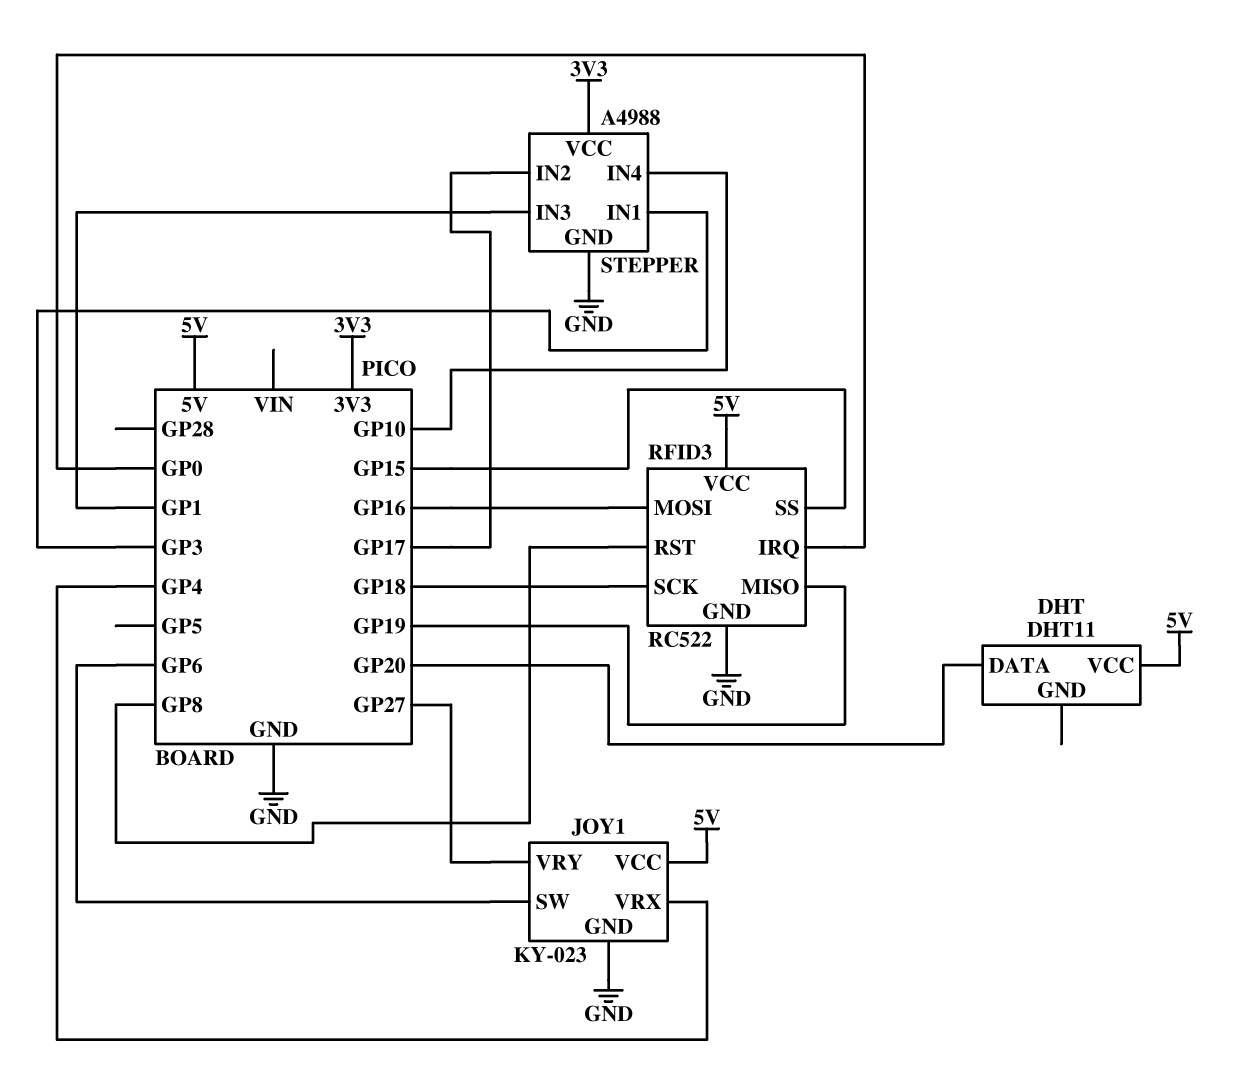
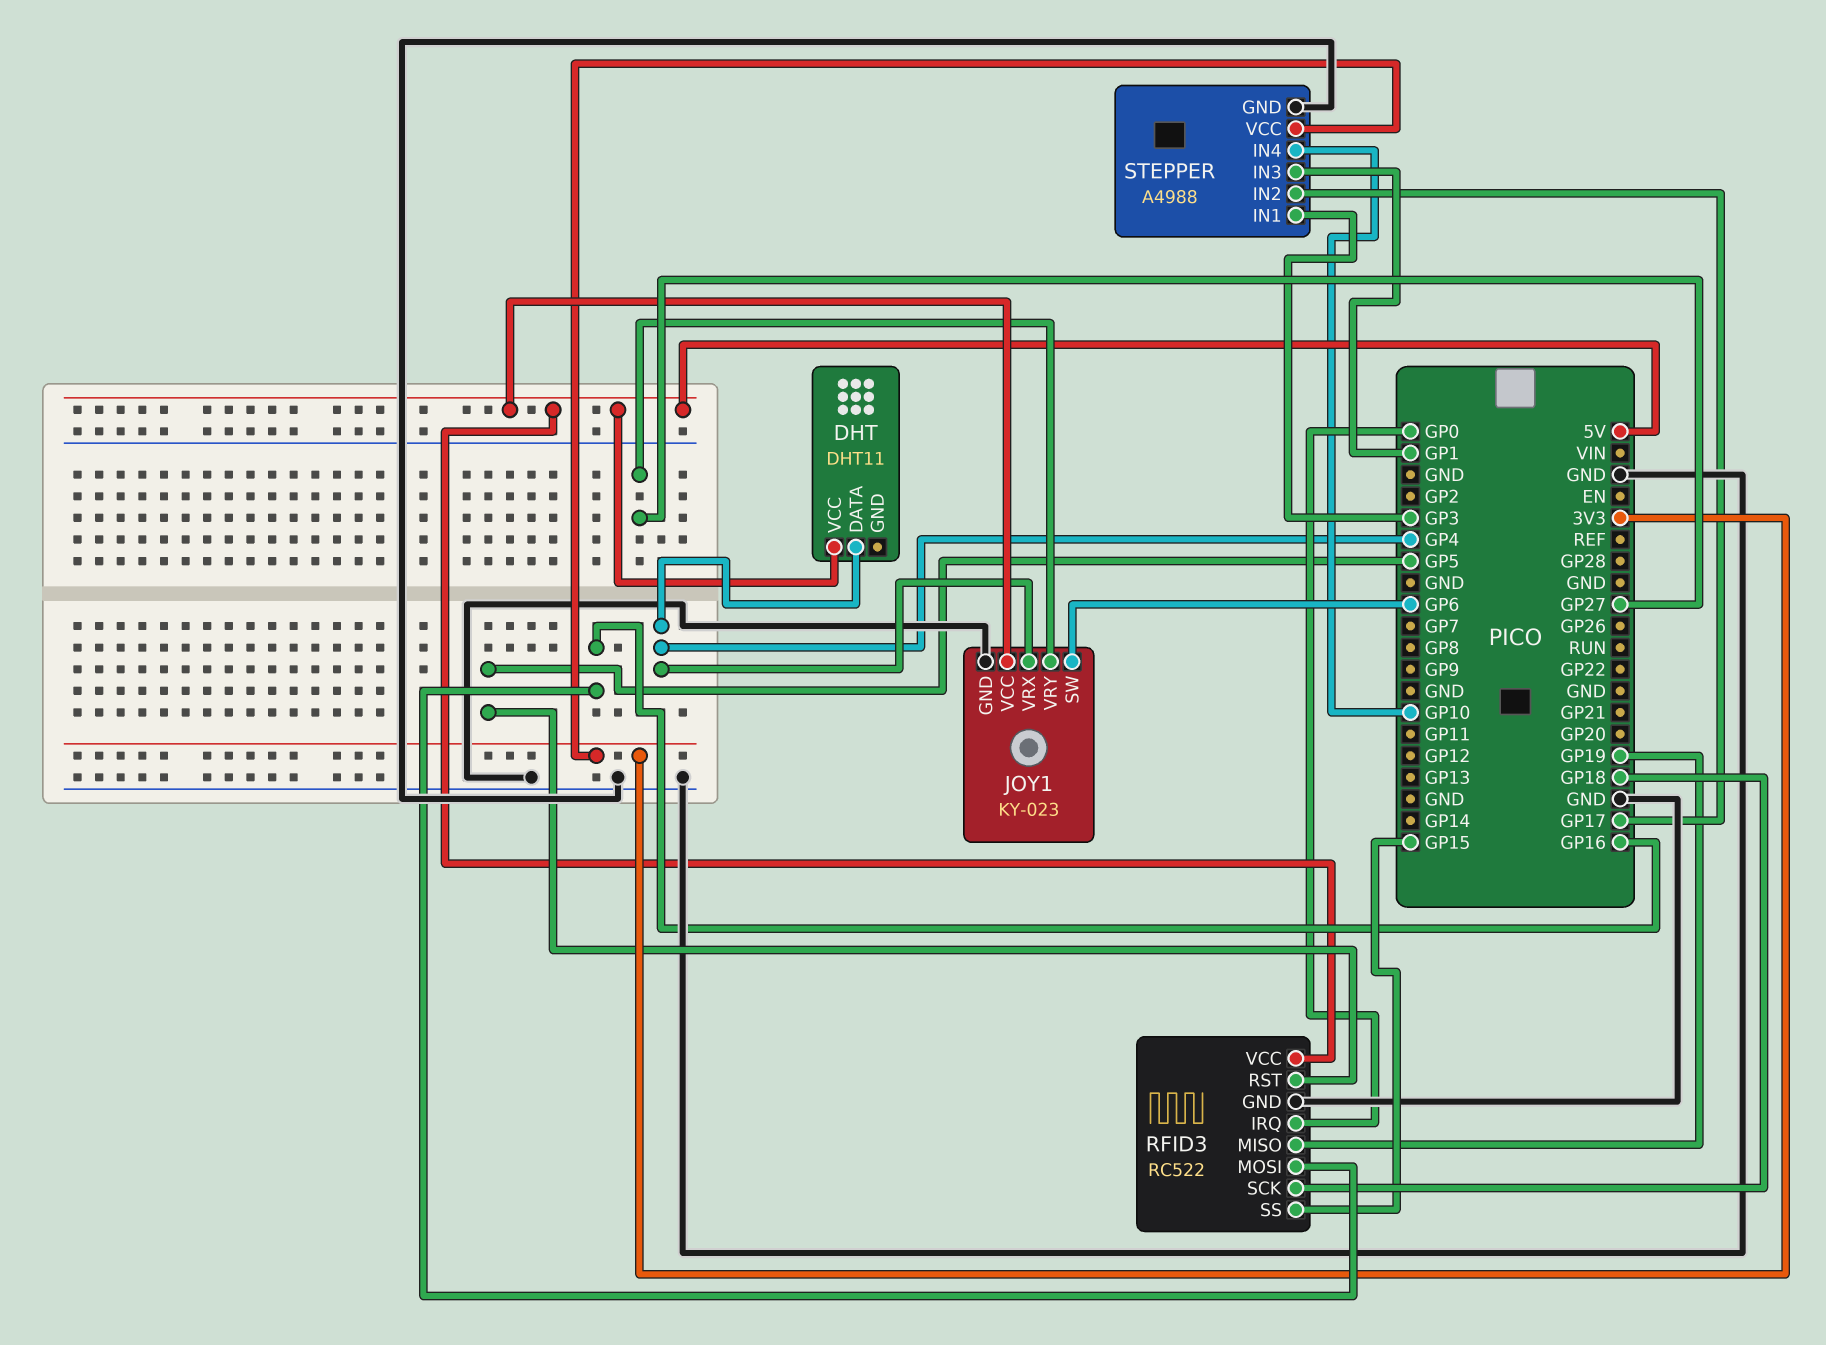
DHT pin DATA: GP20 -> GP4
RFID3 pin RST: GP8 -> GP5

